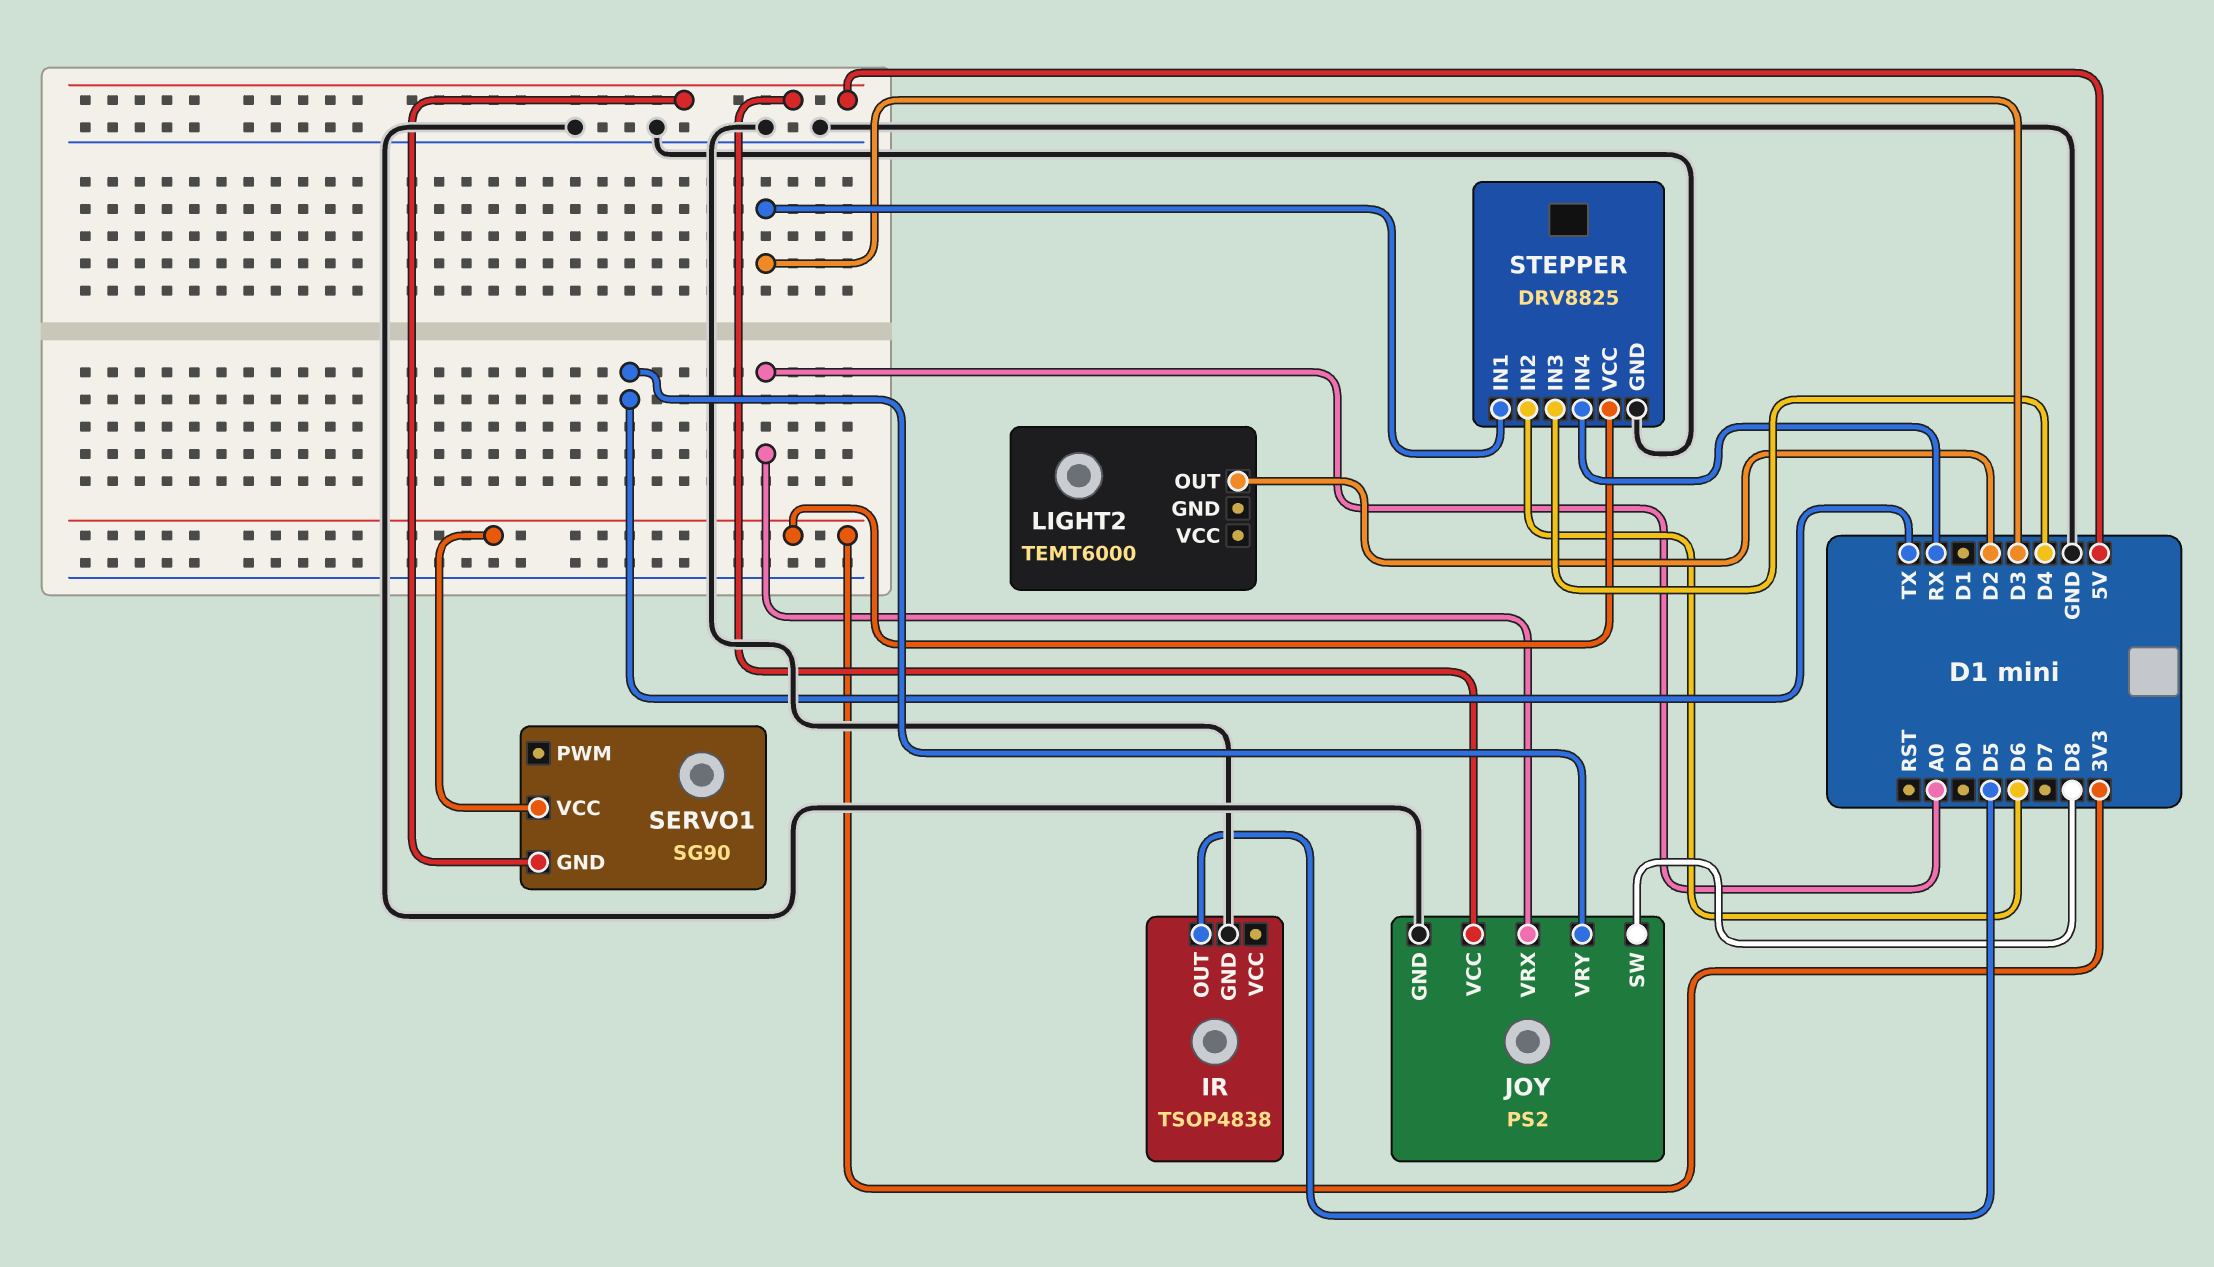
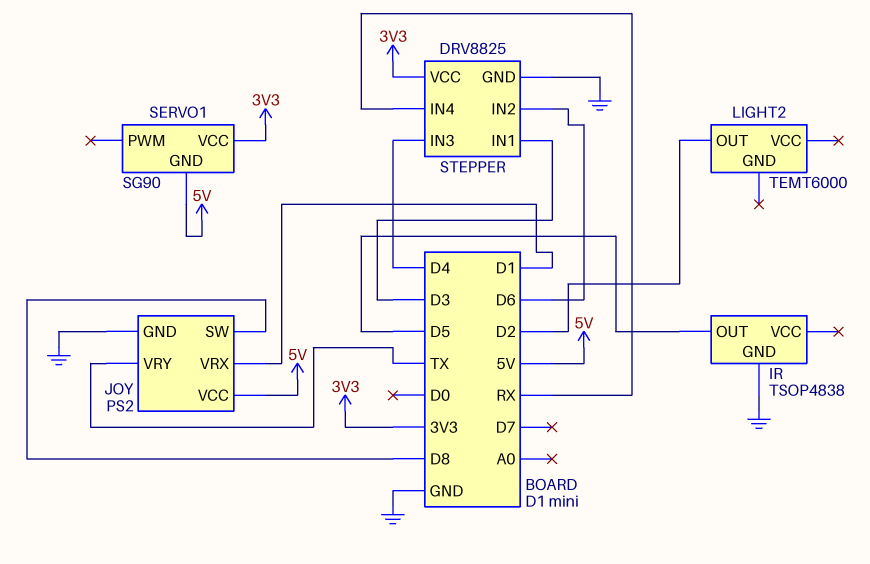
JOY pin VRX: A0 -> D1

